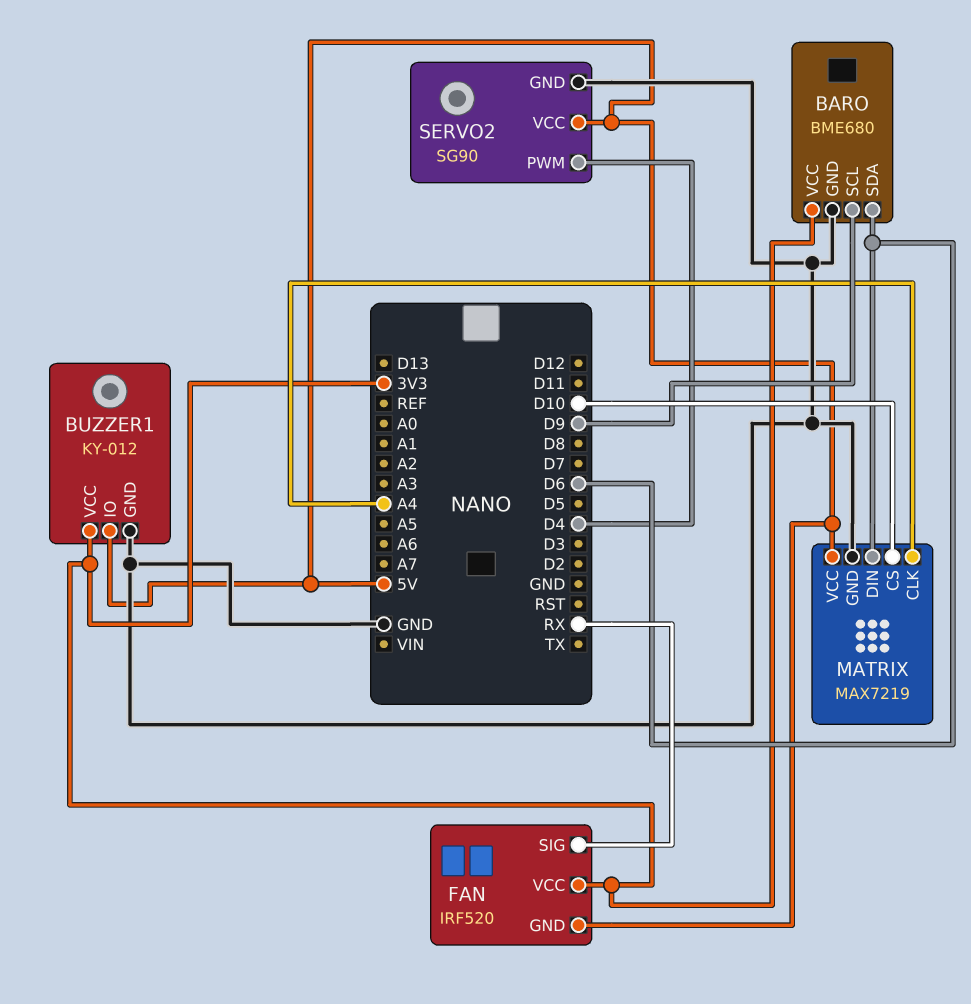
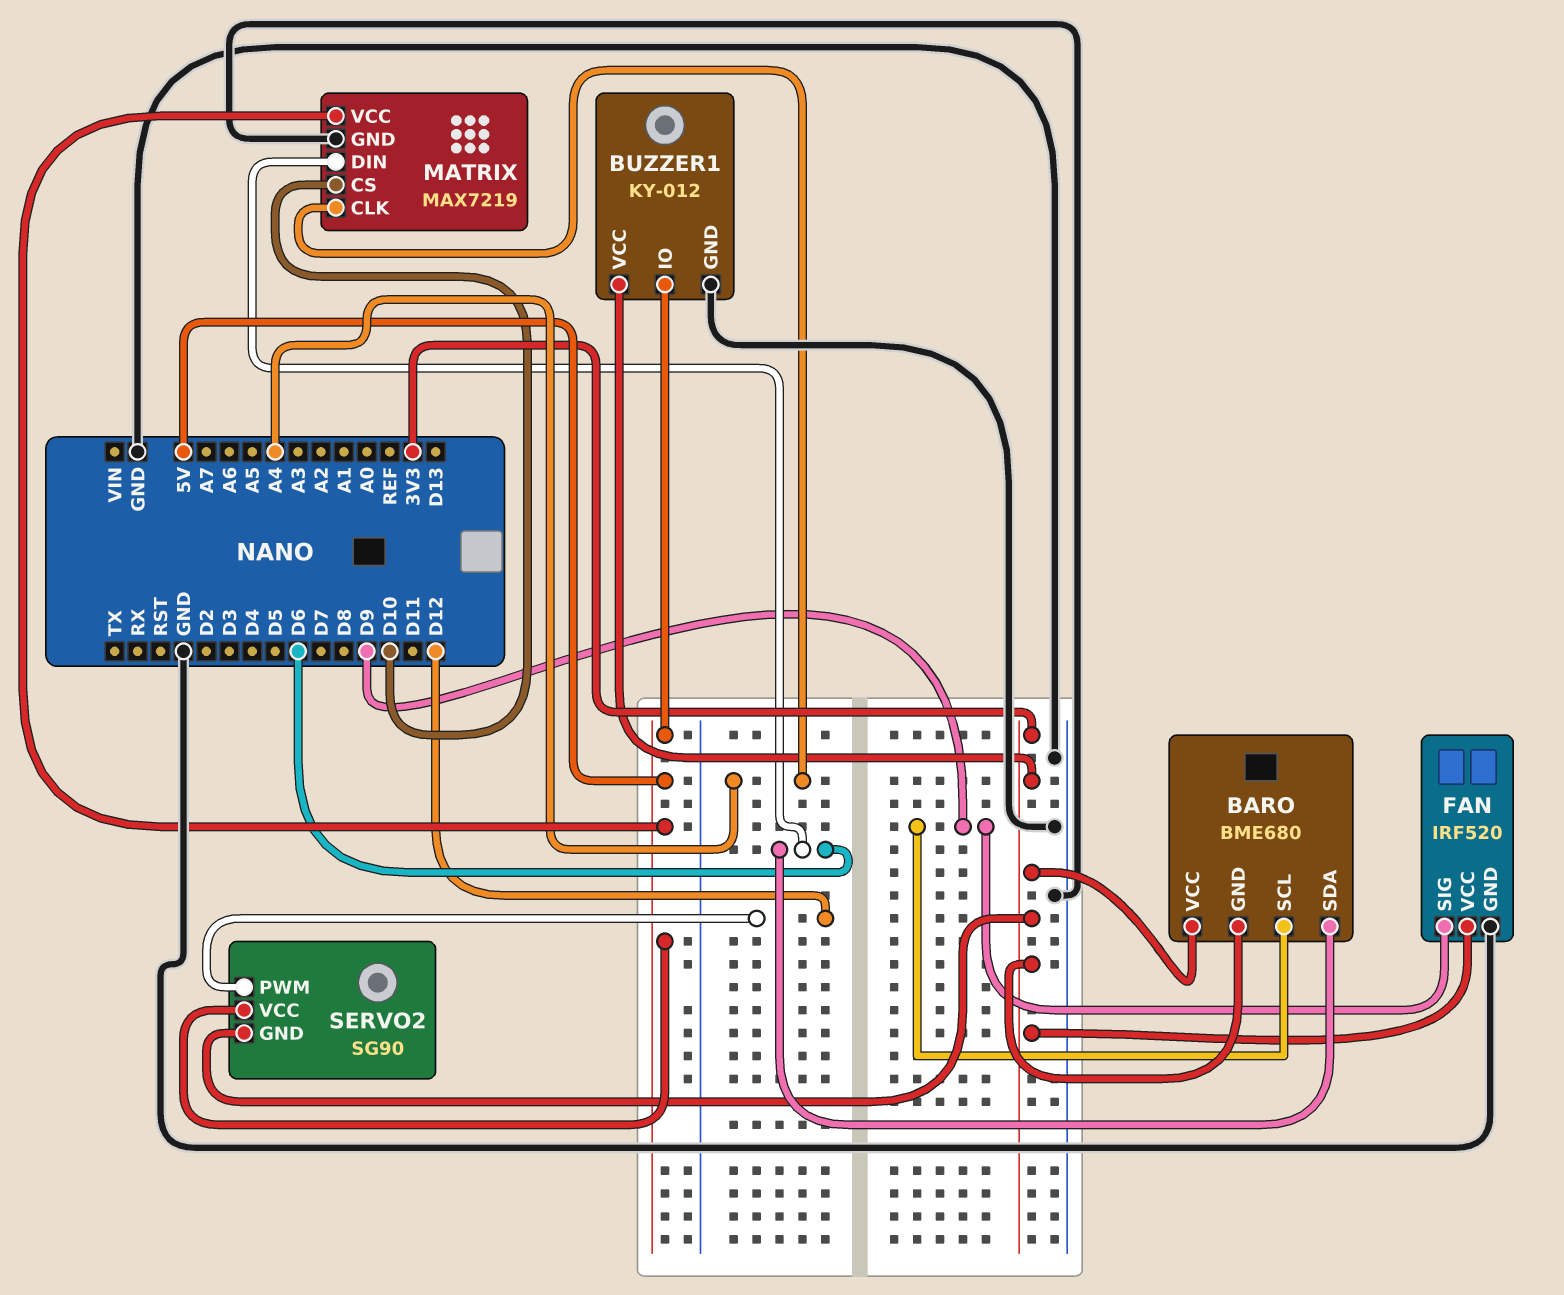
BARO pin GND: GND -> 3V3
FAN pin GND: 5V -> GND
FAN pin SIG: RX -> D9
SERVO2 pin GND: GND -> 3V3
SERVO2 pin PWM: D4 -> D12

